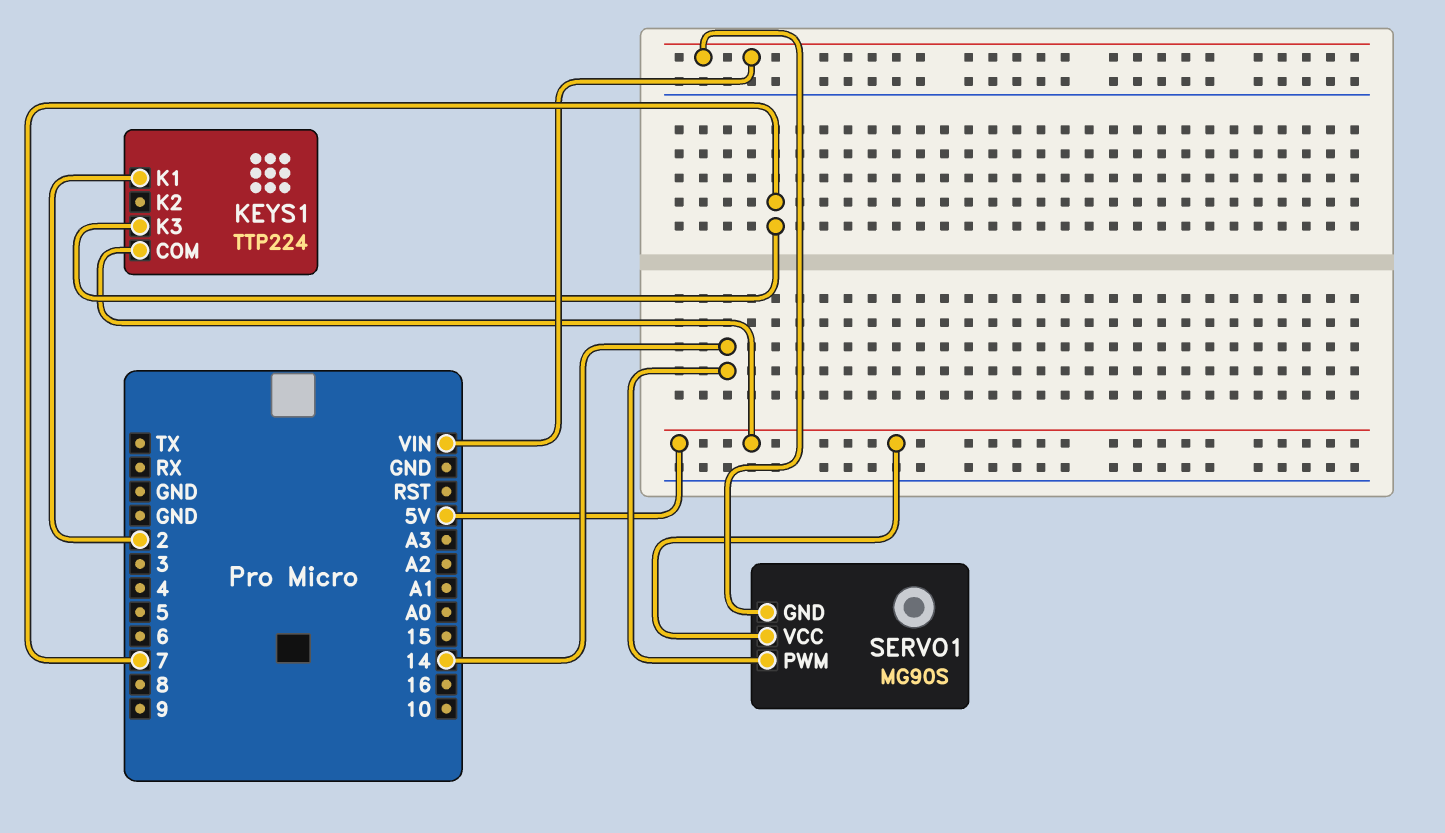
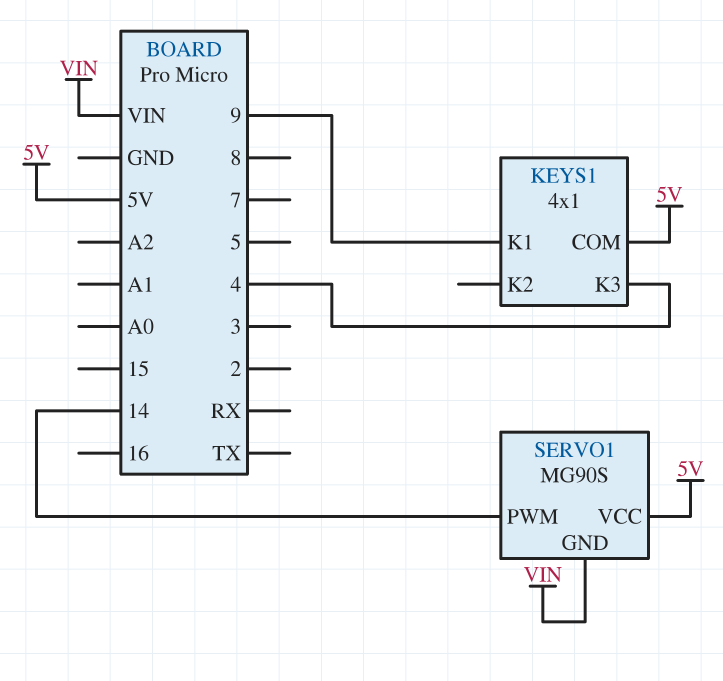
KEYS1: TTP224 -> 4x1
KEYS1 pin K1: 2 -> 9
KEYS1 pin K3: 7 -> 4

